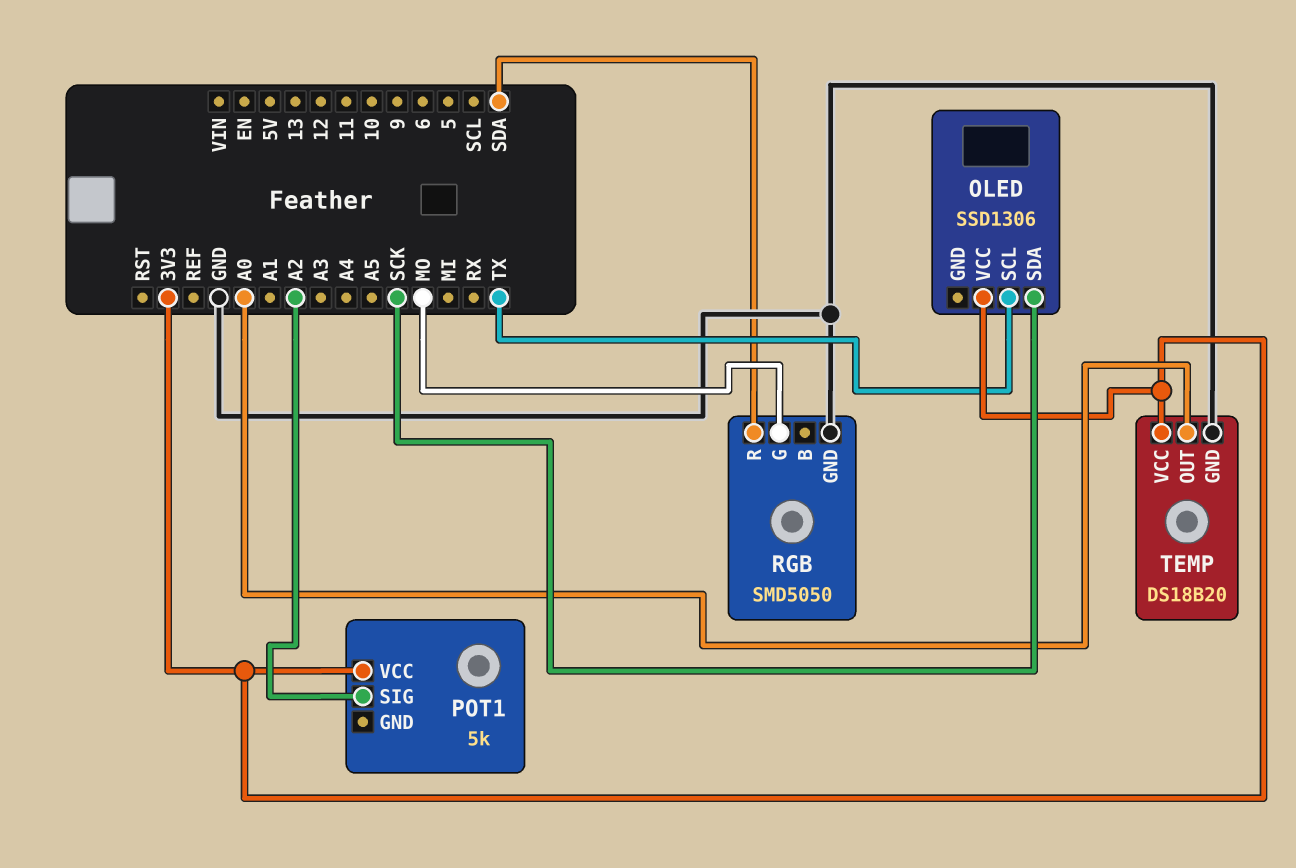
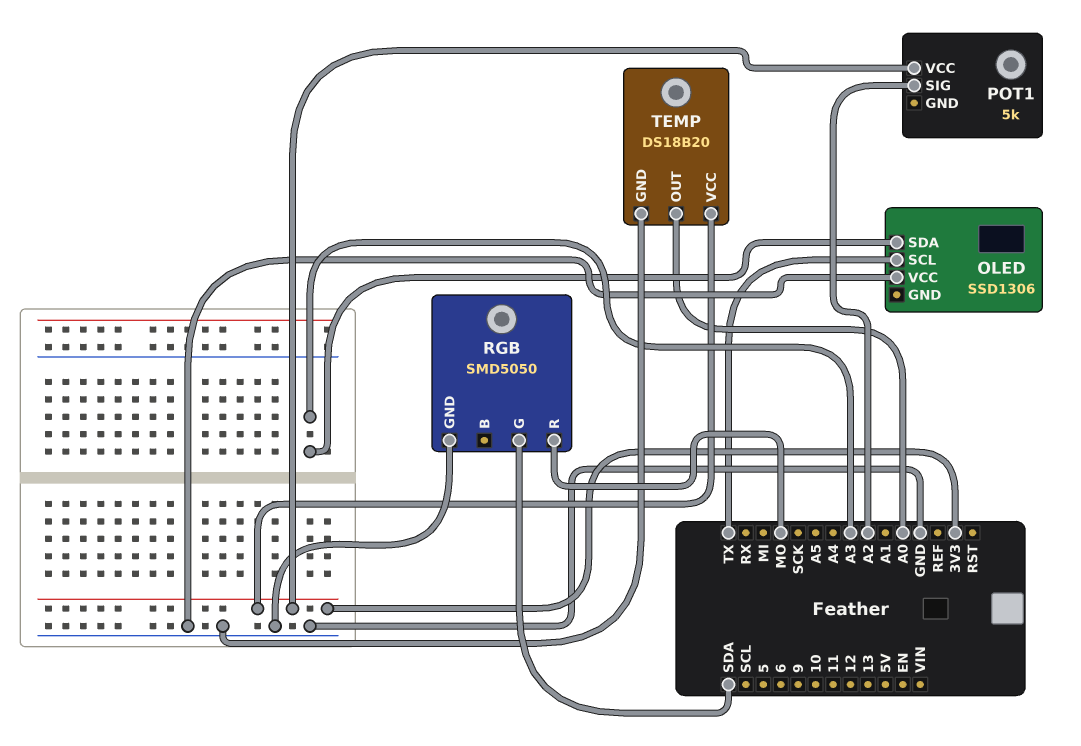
OLED pin SDA: SCK -> A3
OLED pin VCC: 3V3 -> GND
RGB pin G: MO -> SDA
RGB pin R: SDA -> MO

